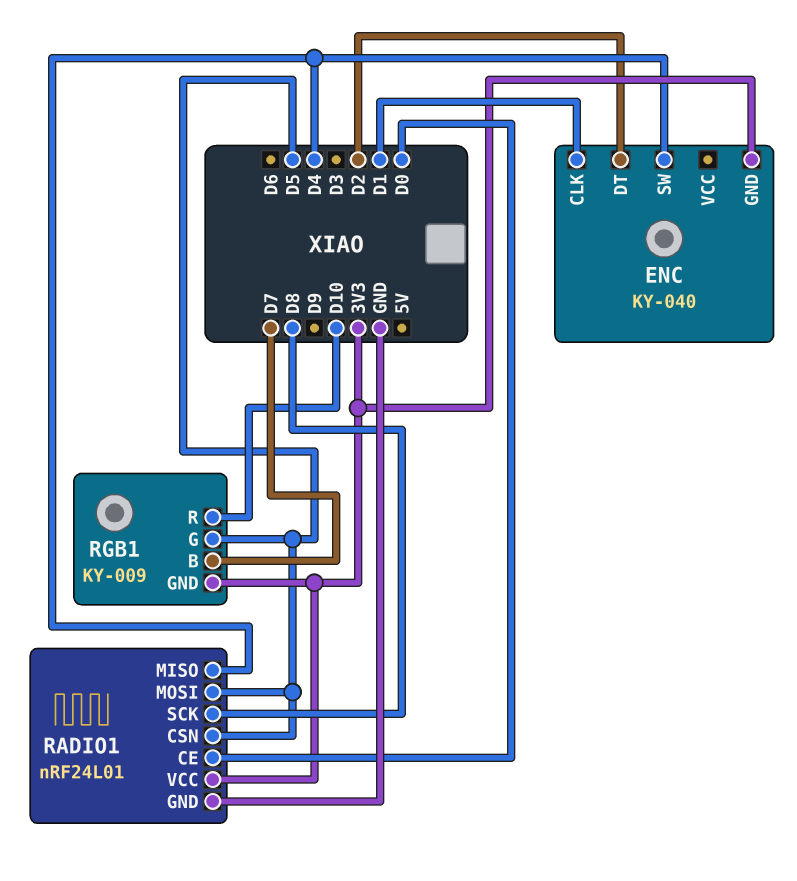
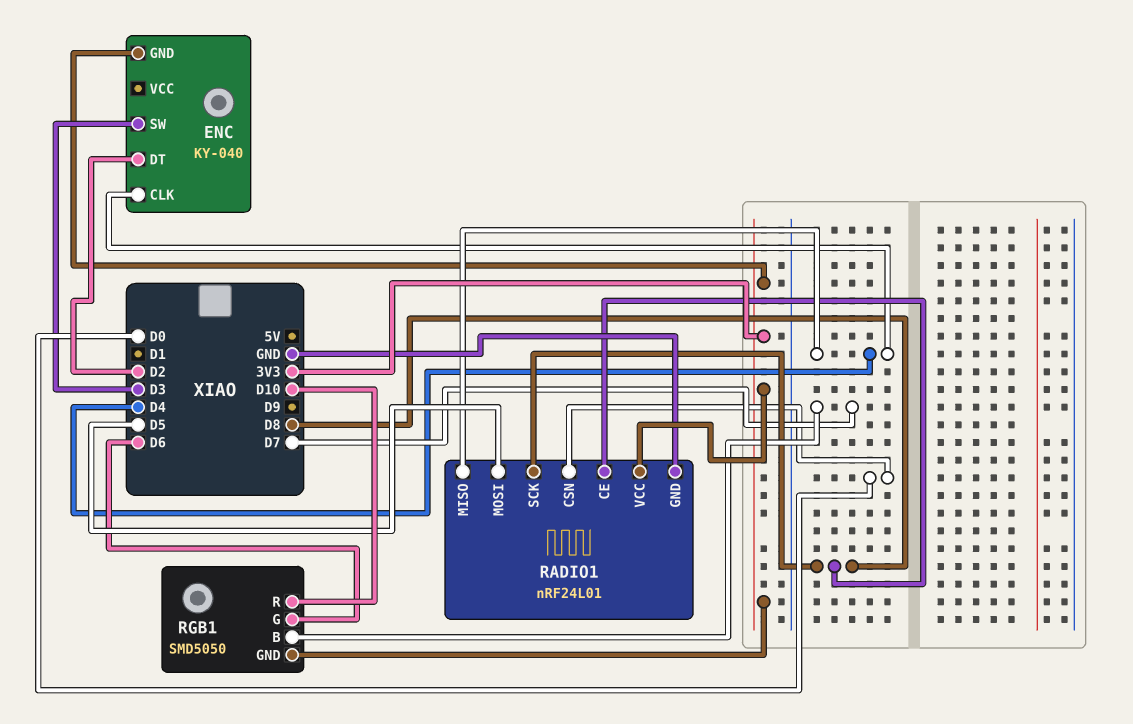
ENC pin CLK: D1 -> D4
ENC pin SW: D4 -> D3
RADIO1 pin CE: D0 -> D8
RADIO1 pin CSN: D5 -> D0
RGB1: KY-009 -> SMD5050
RGB1 pin G: D5 -> D6

